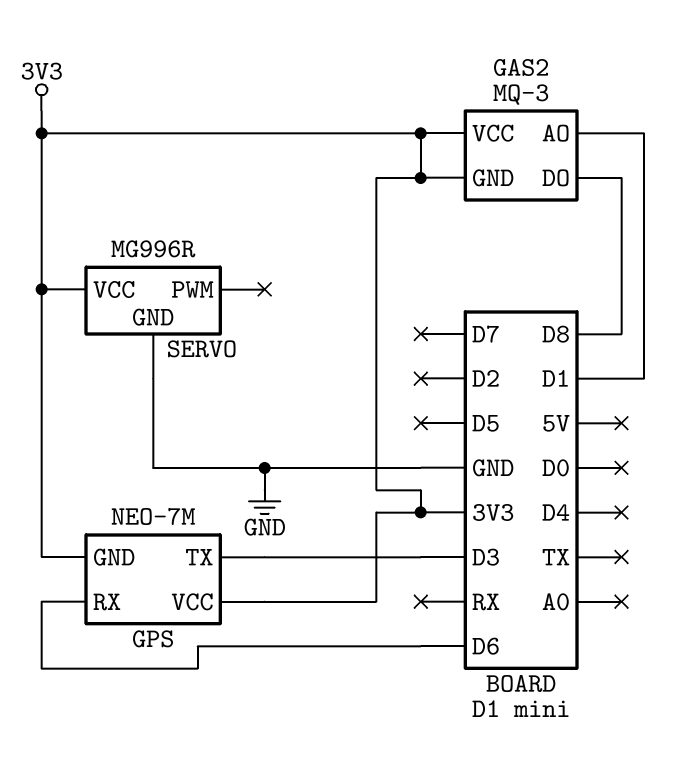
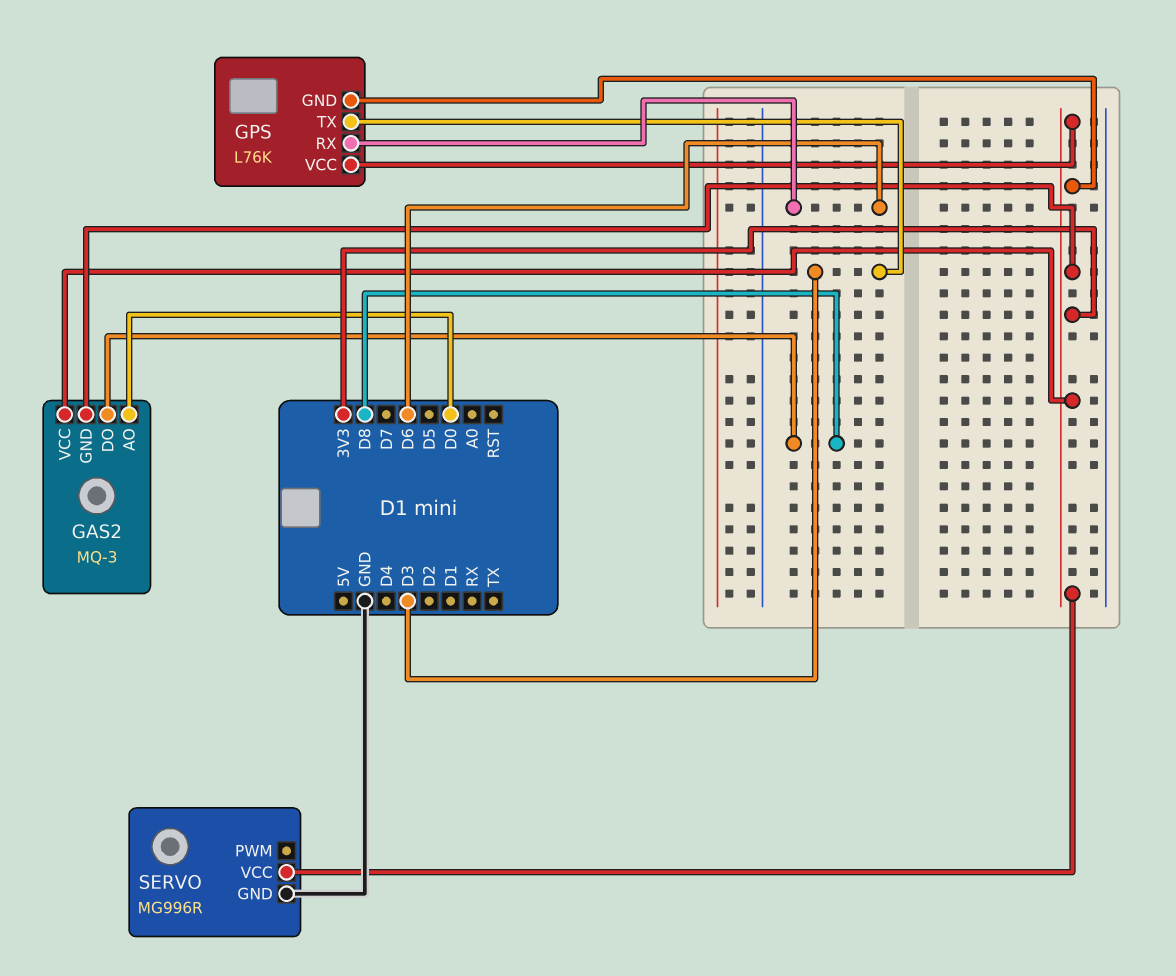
GAS2 pin AO: D1 -> D0
GPS: NEO-7M -> L76K

